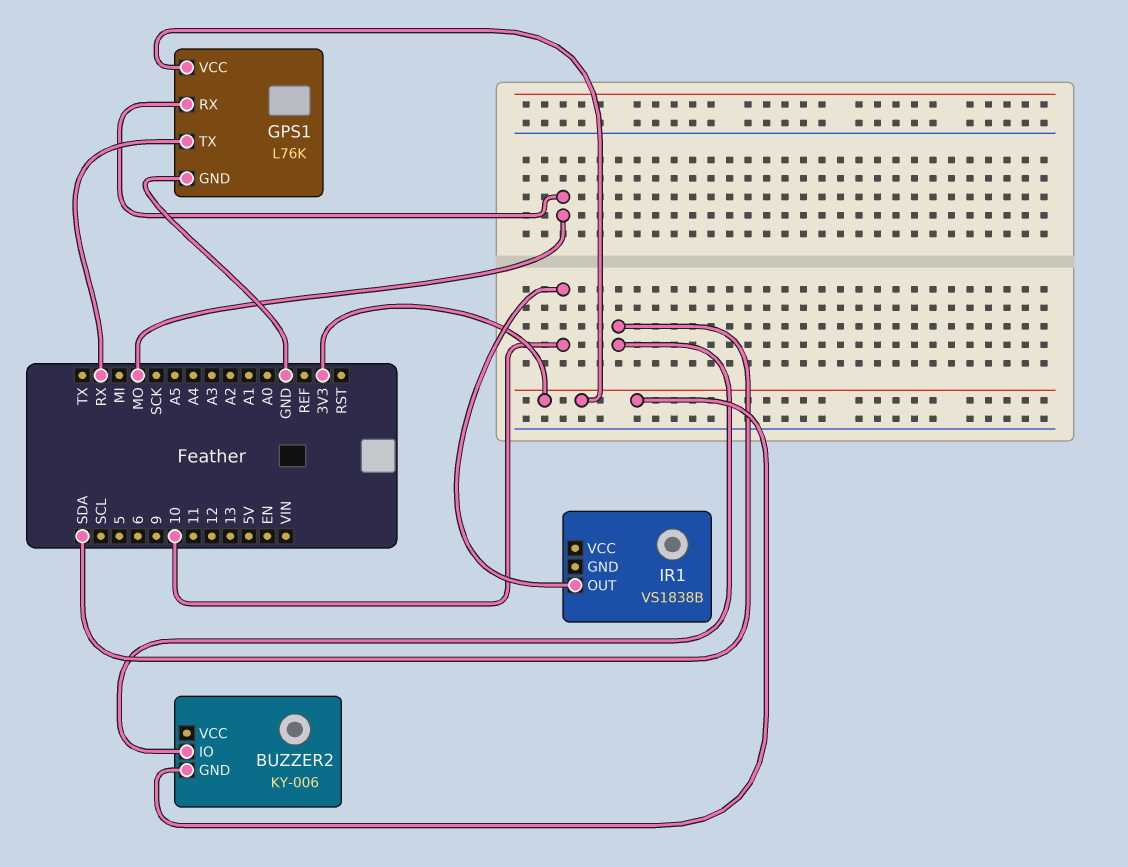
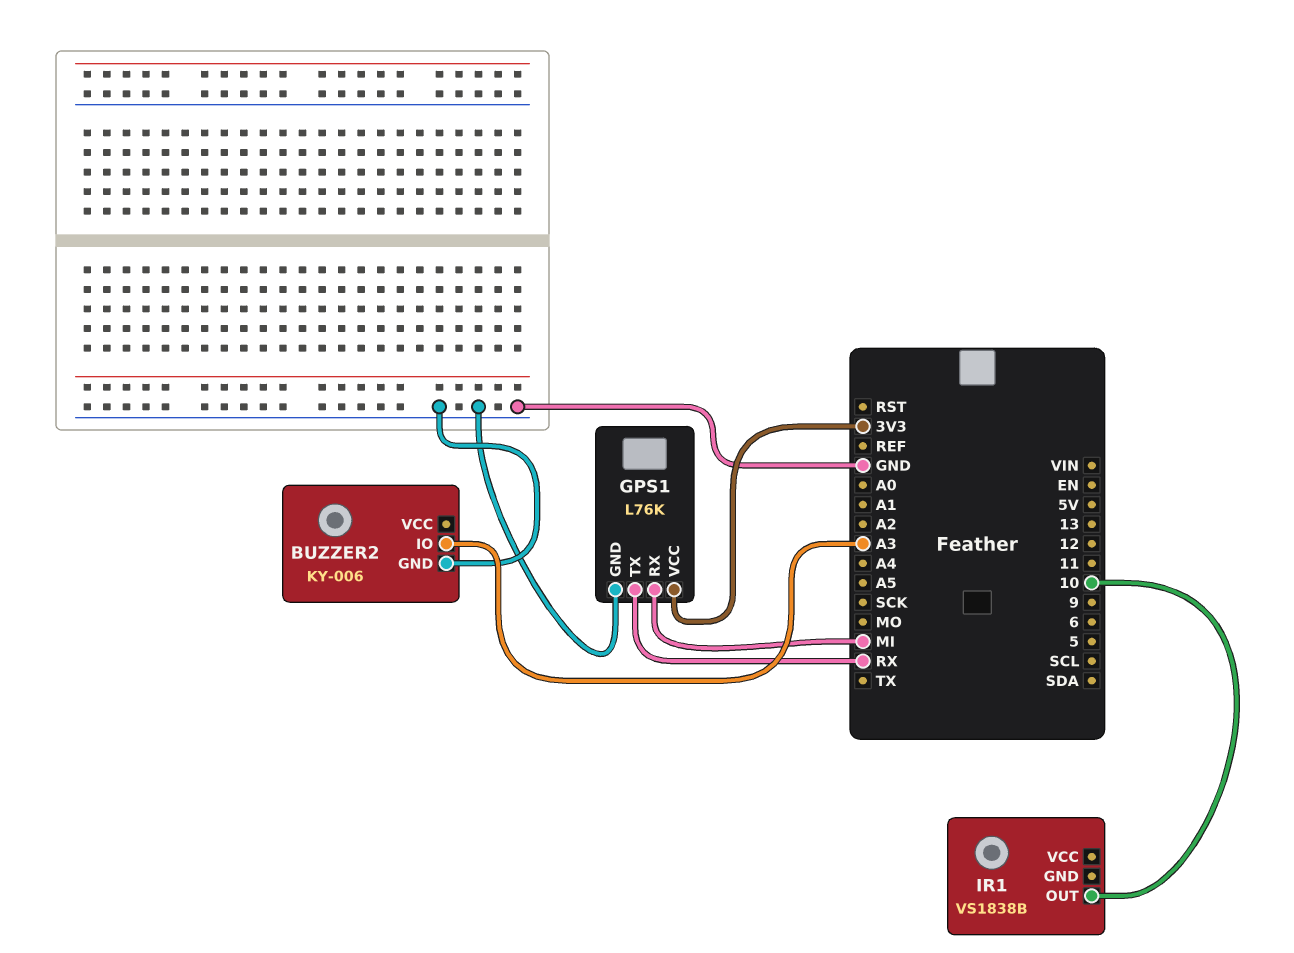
BUZZER2 pin GND: 3V3 -> GND
BUZZER2 pin IO: SDA -> A3
GPS1 pin RX: MO -> MI

